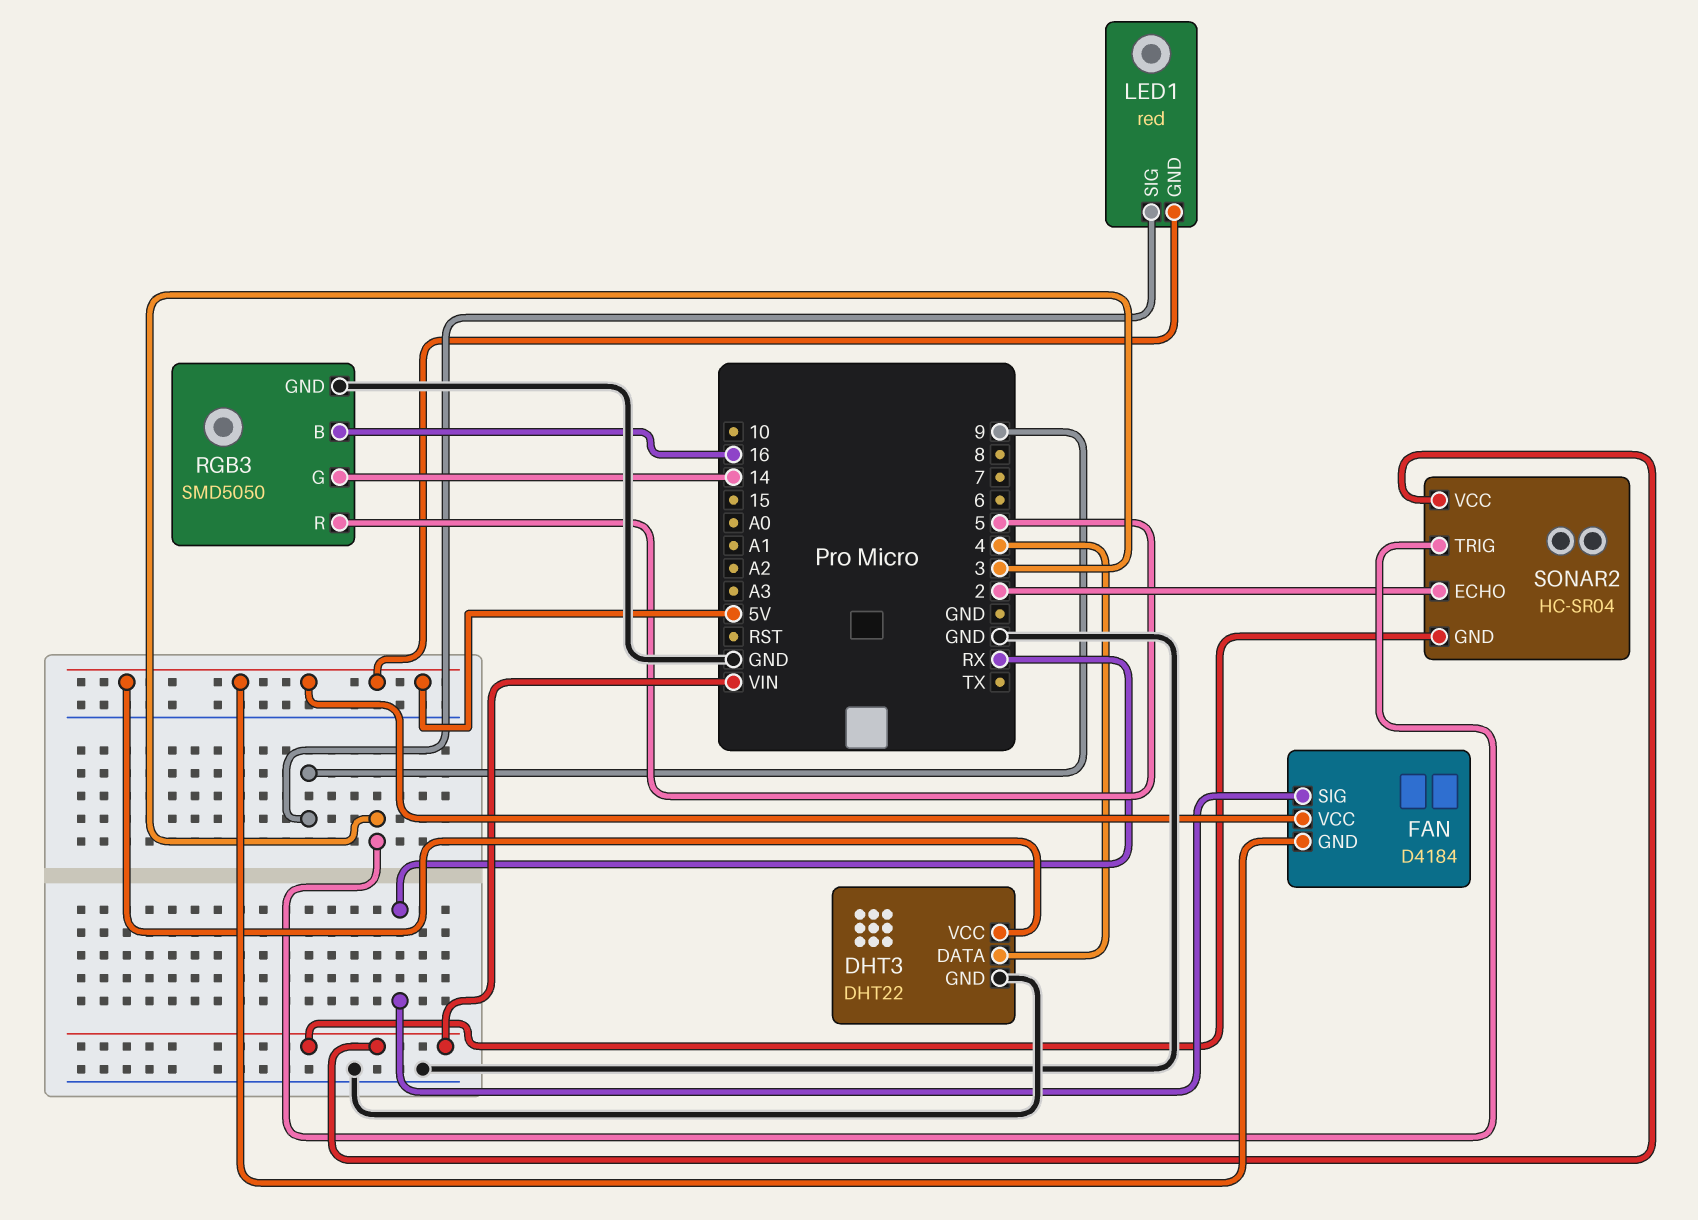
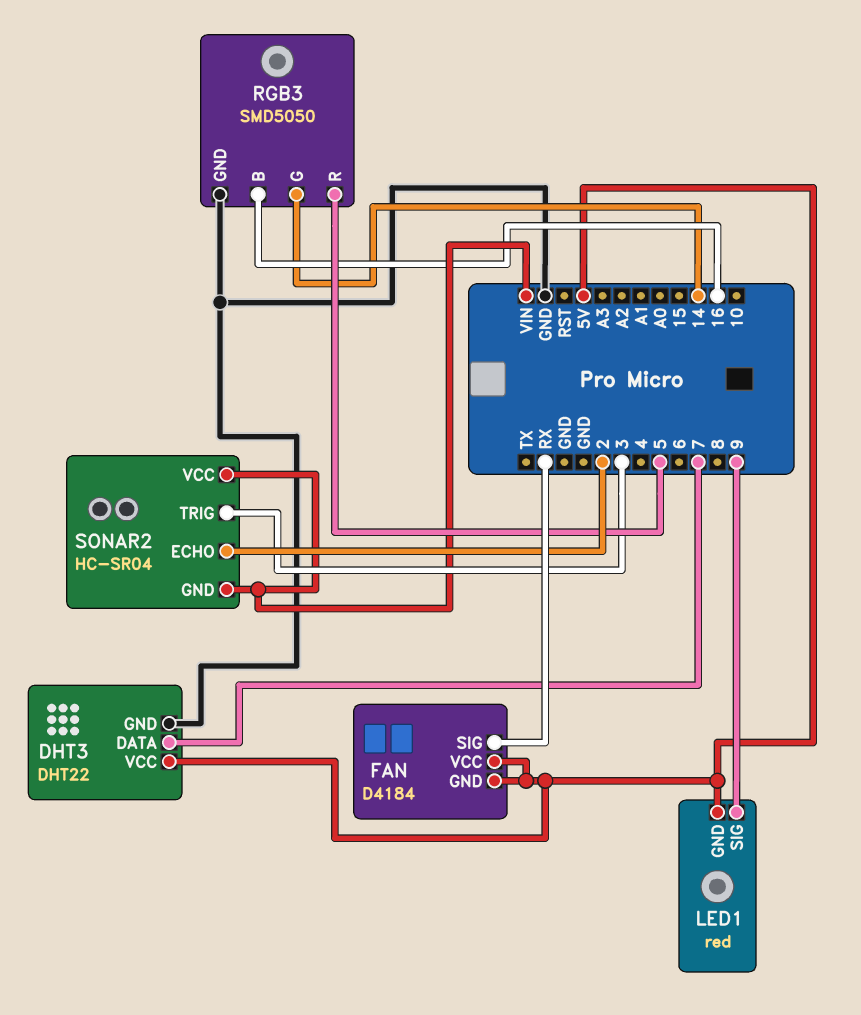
DHT3 pin DATA: 4 -> 7

